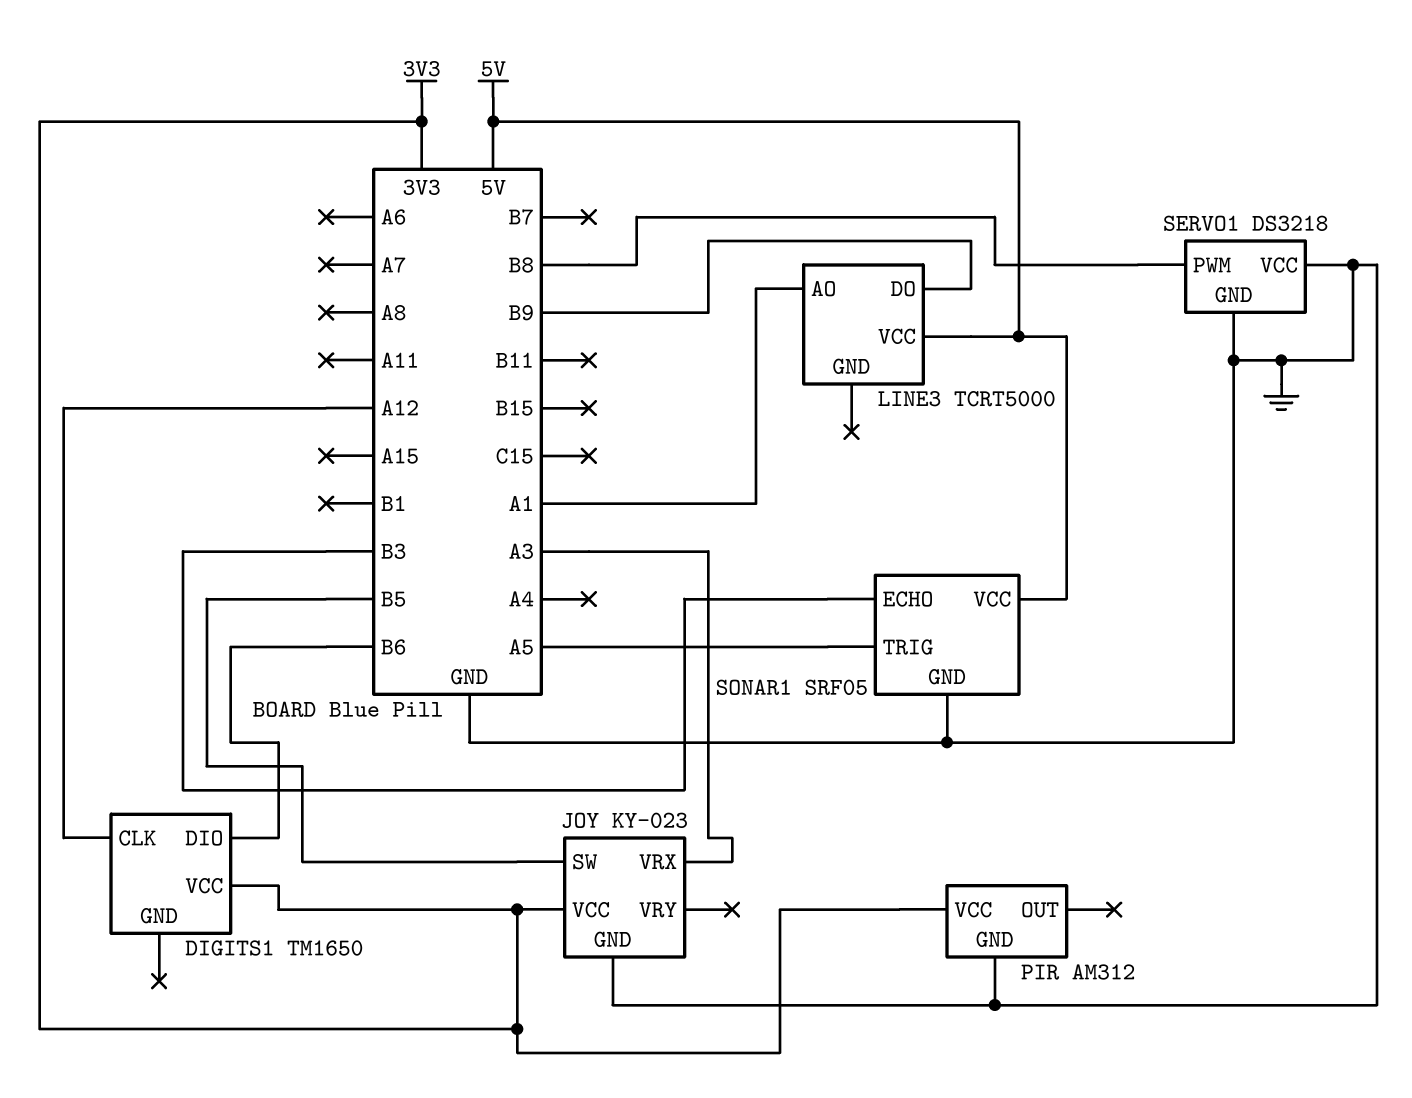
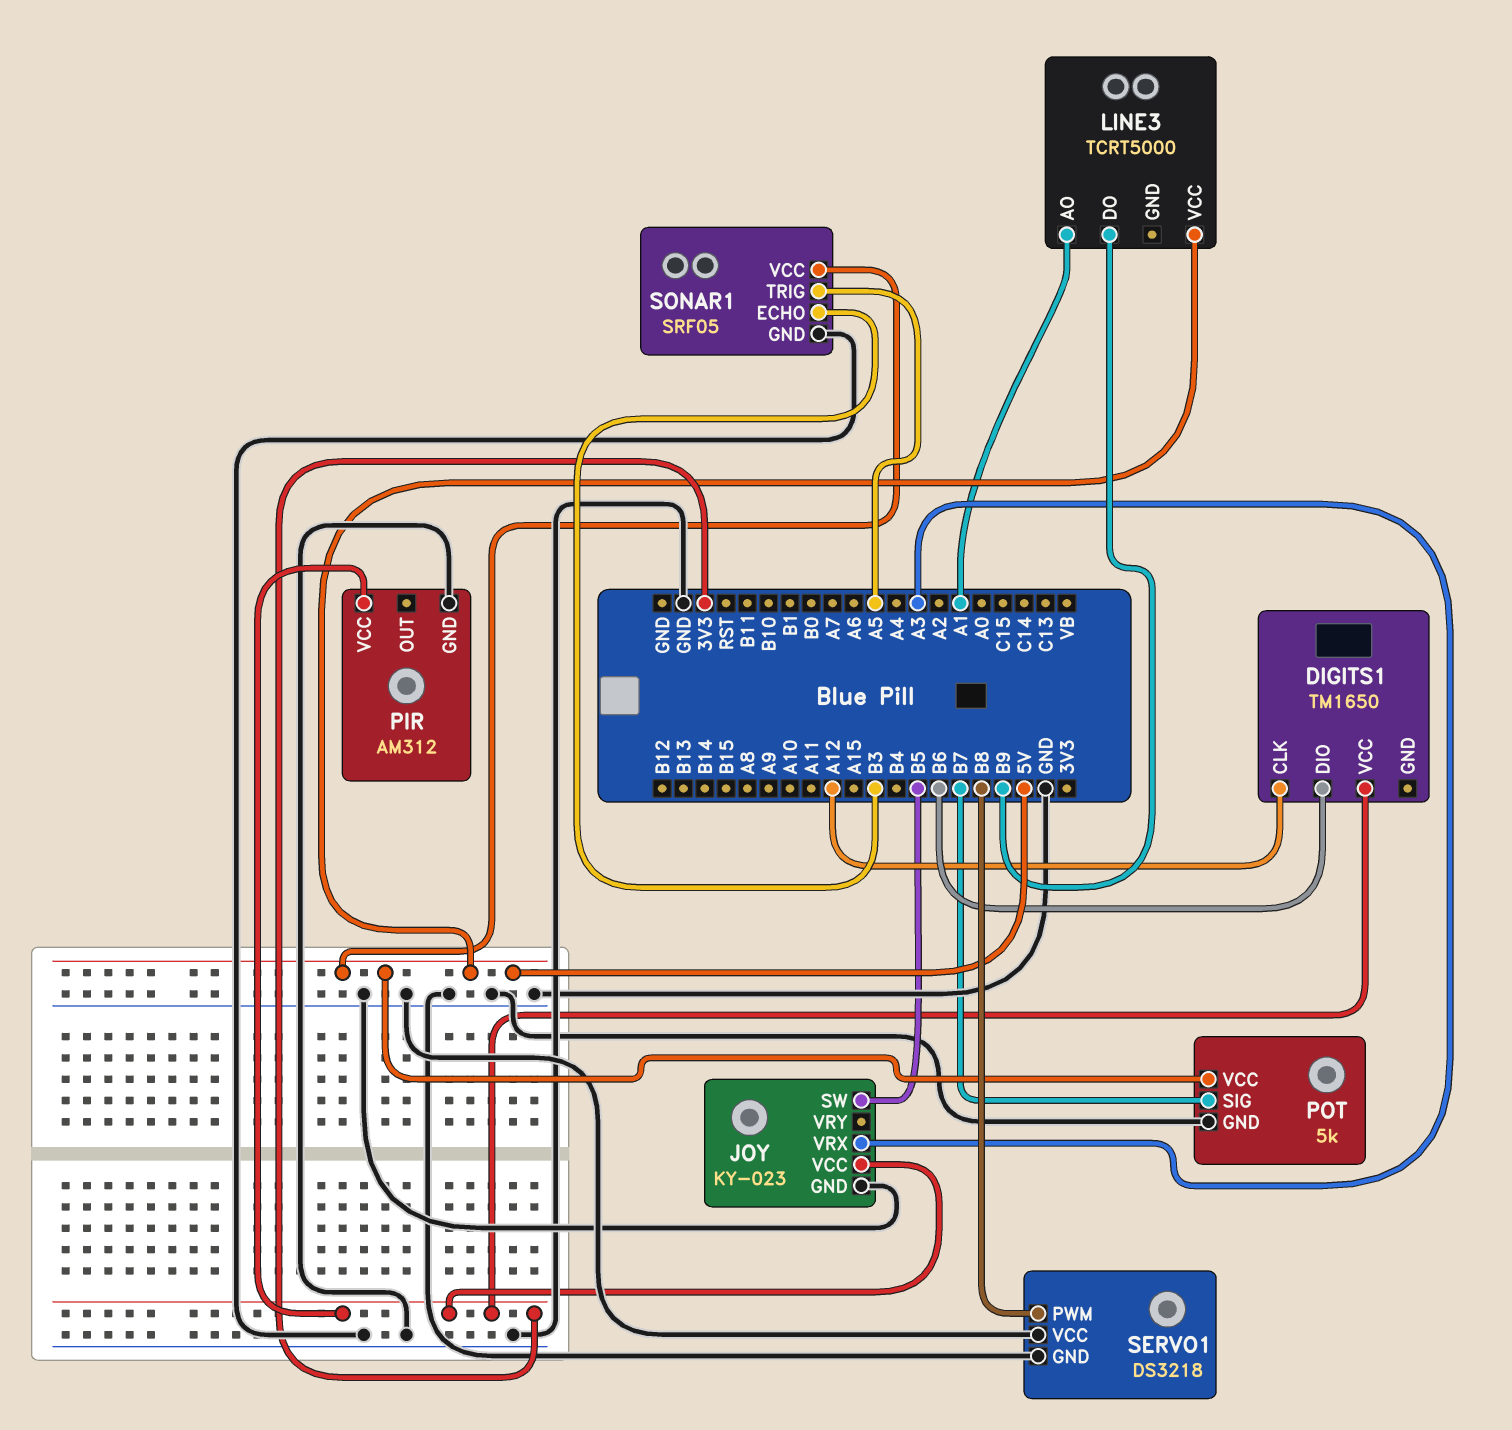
POT: none -> 5k
POT pin GND: none -> GND
POT pin SIG: none -> B7
POT pin VCC: none -> 5V

